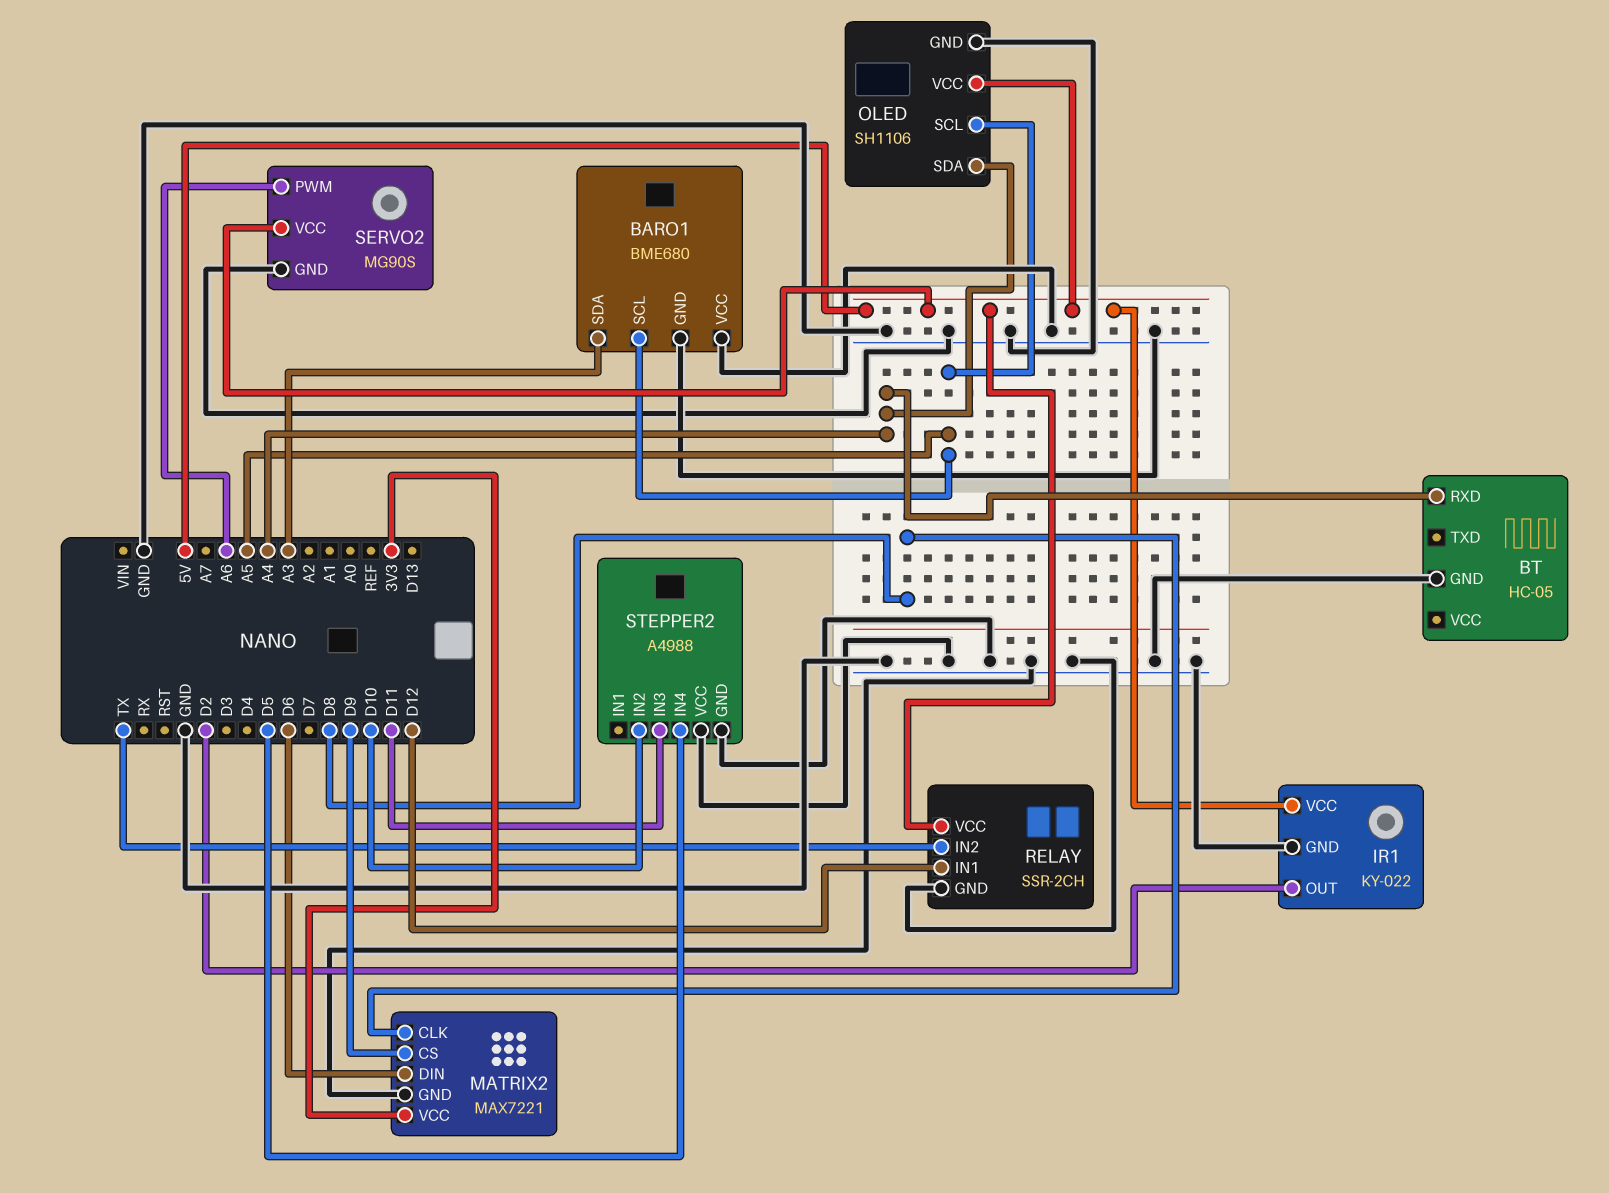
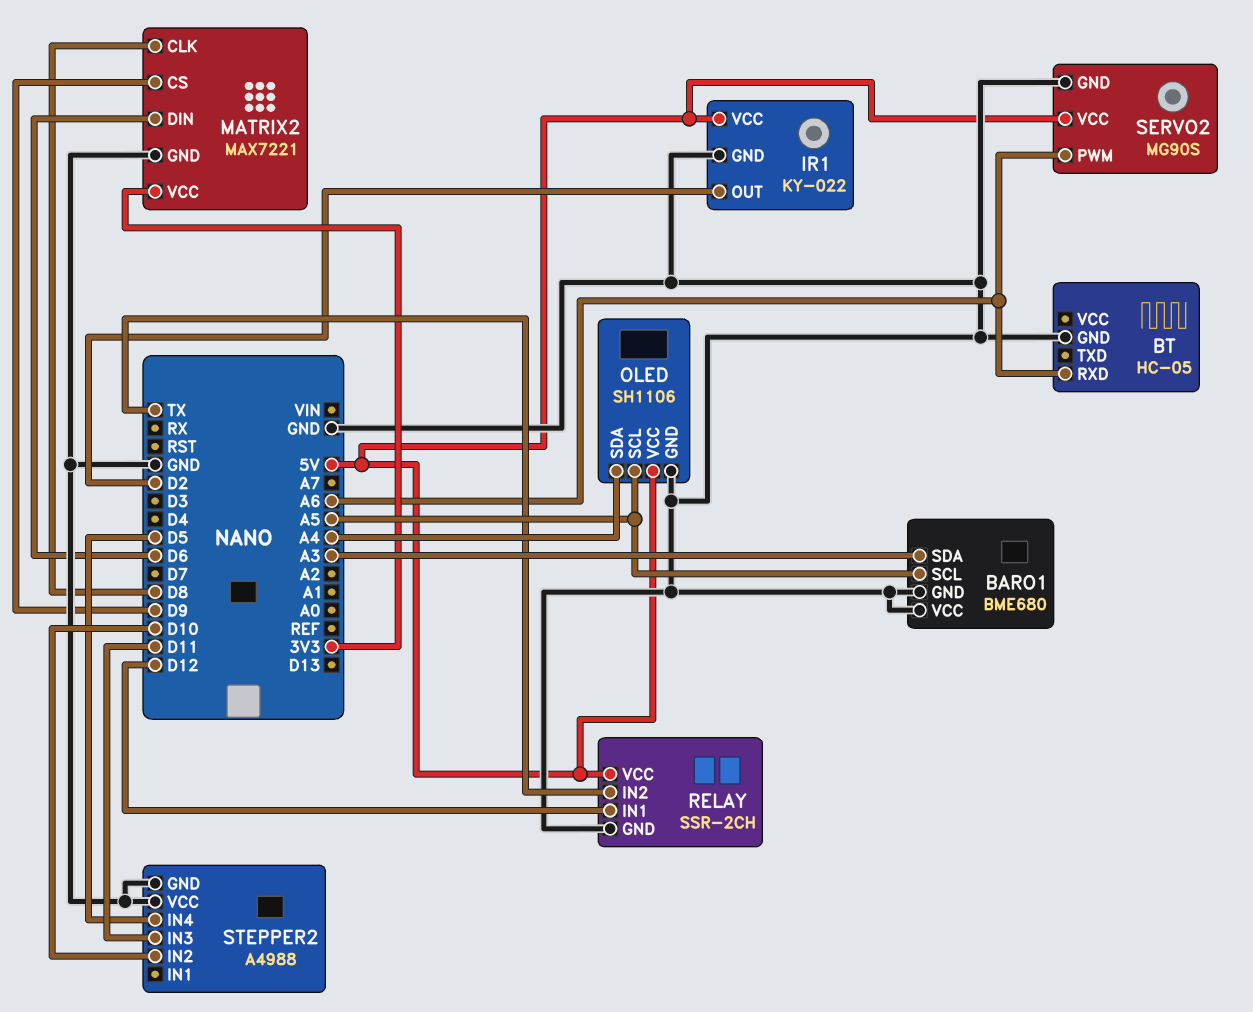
BT pin RXD: A4 -> A6

